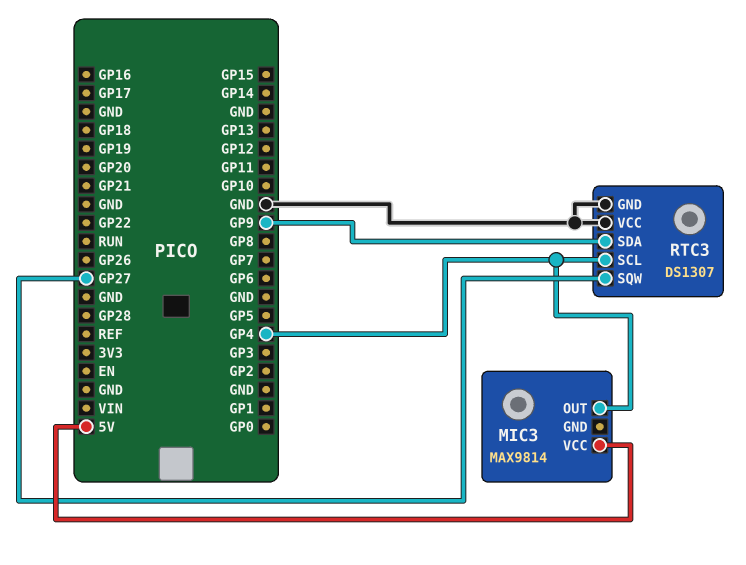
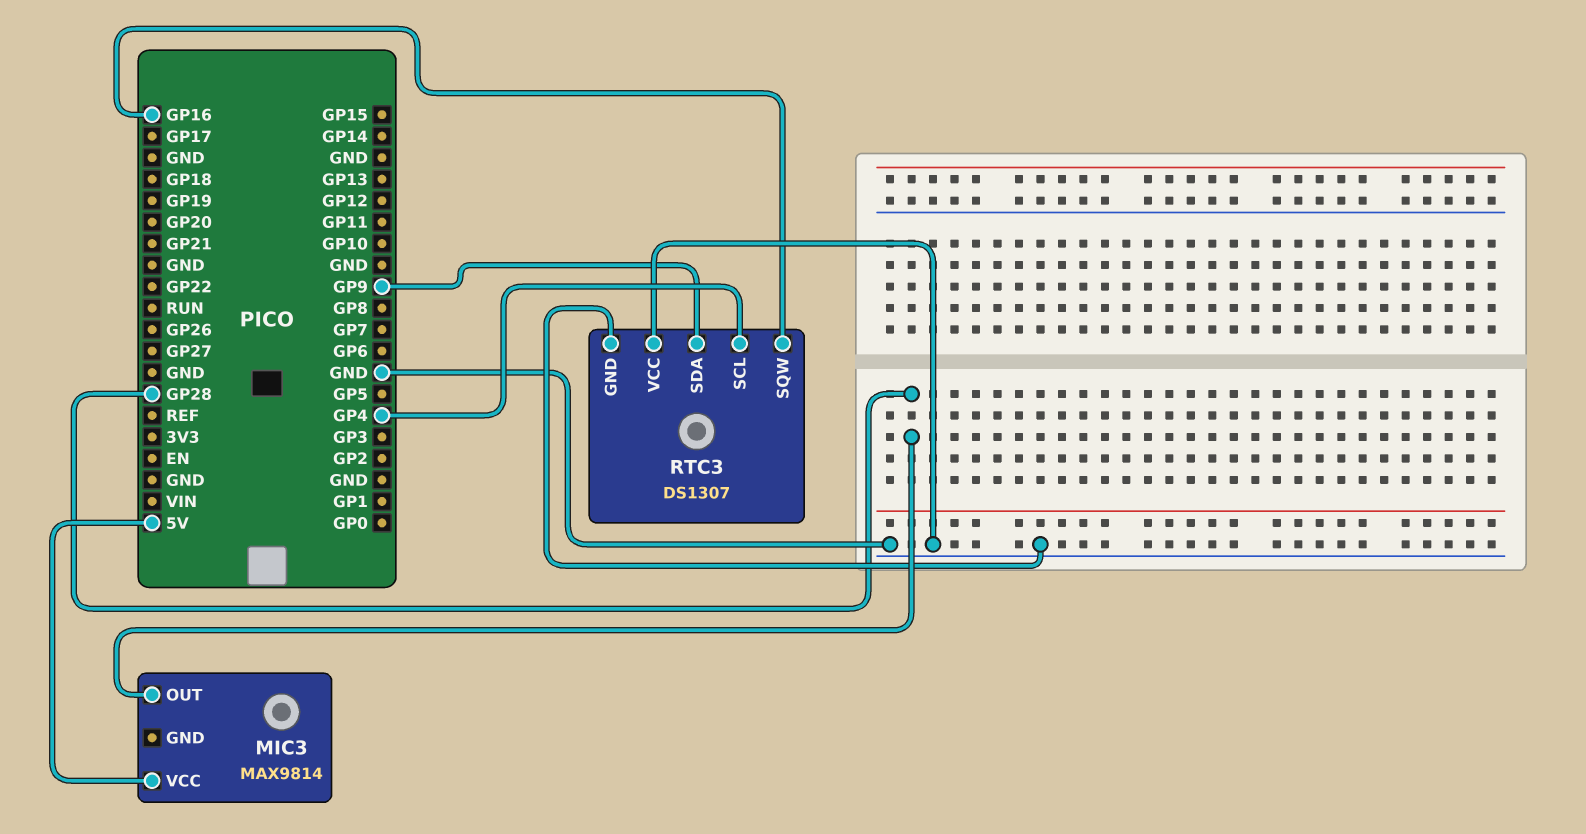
MIC3 pin OUT: GP4 -> GP28
RTC3 pin SQW: GP27 -> GP16

